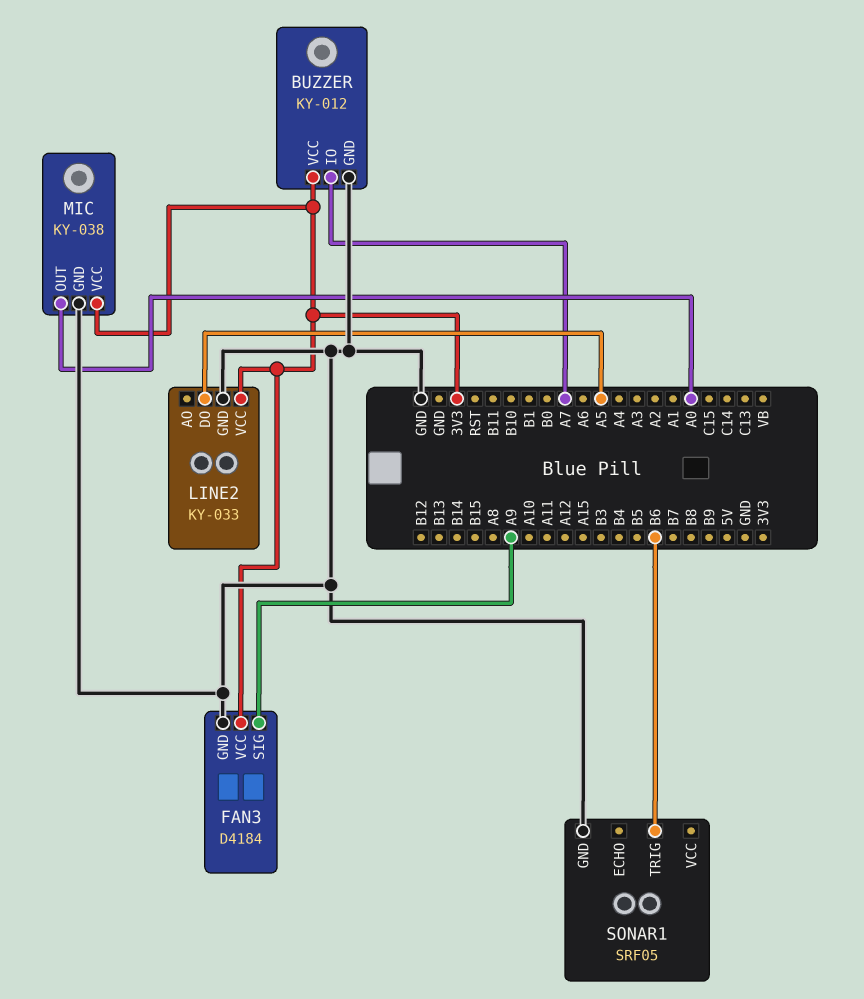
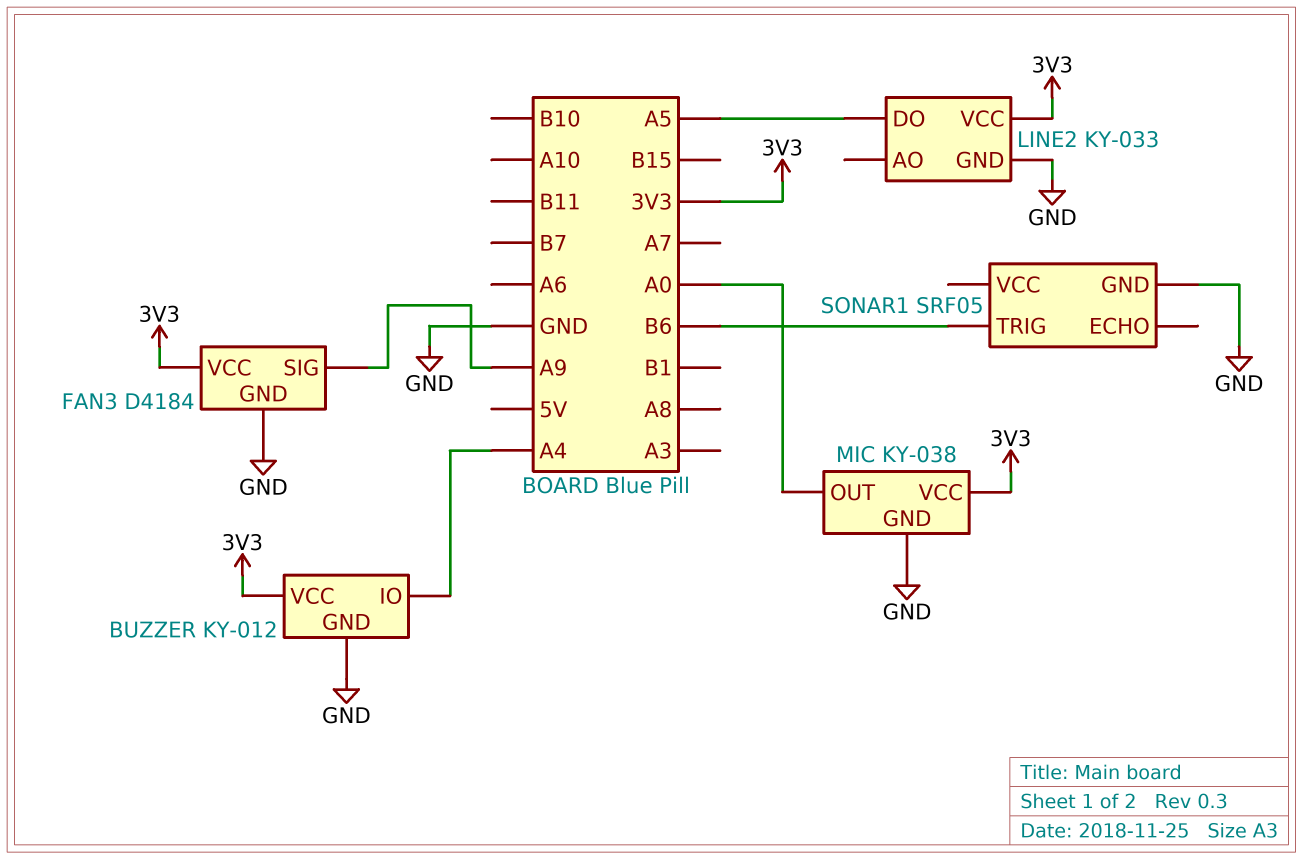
BUZZER pin IO: A7 -> A4

